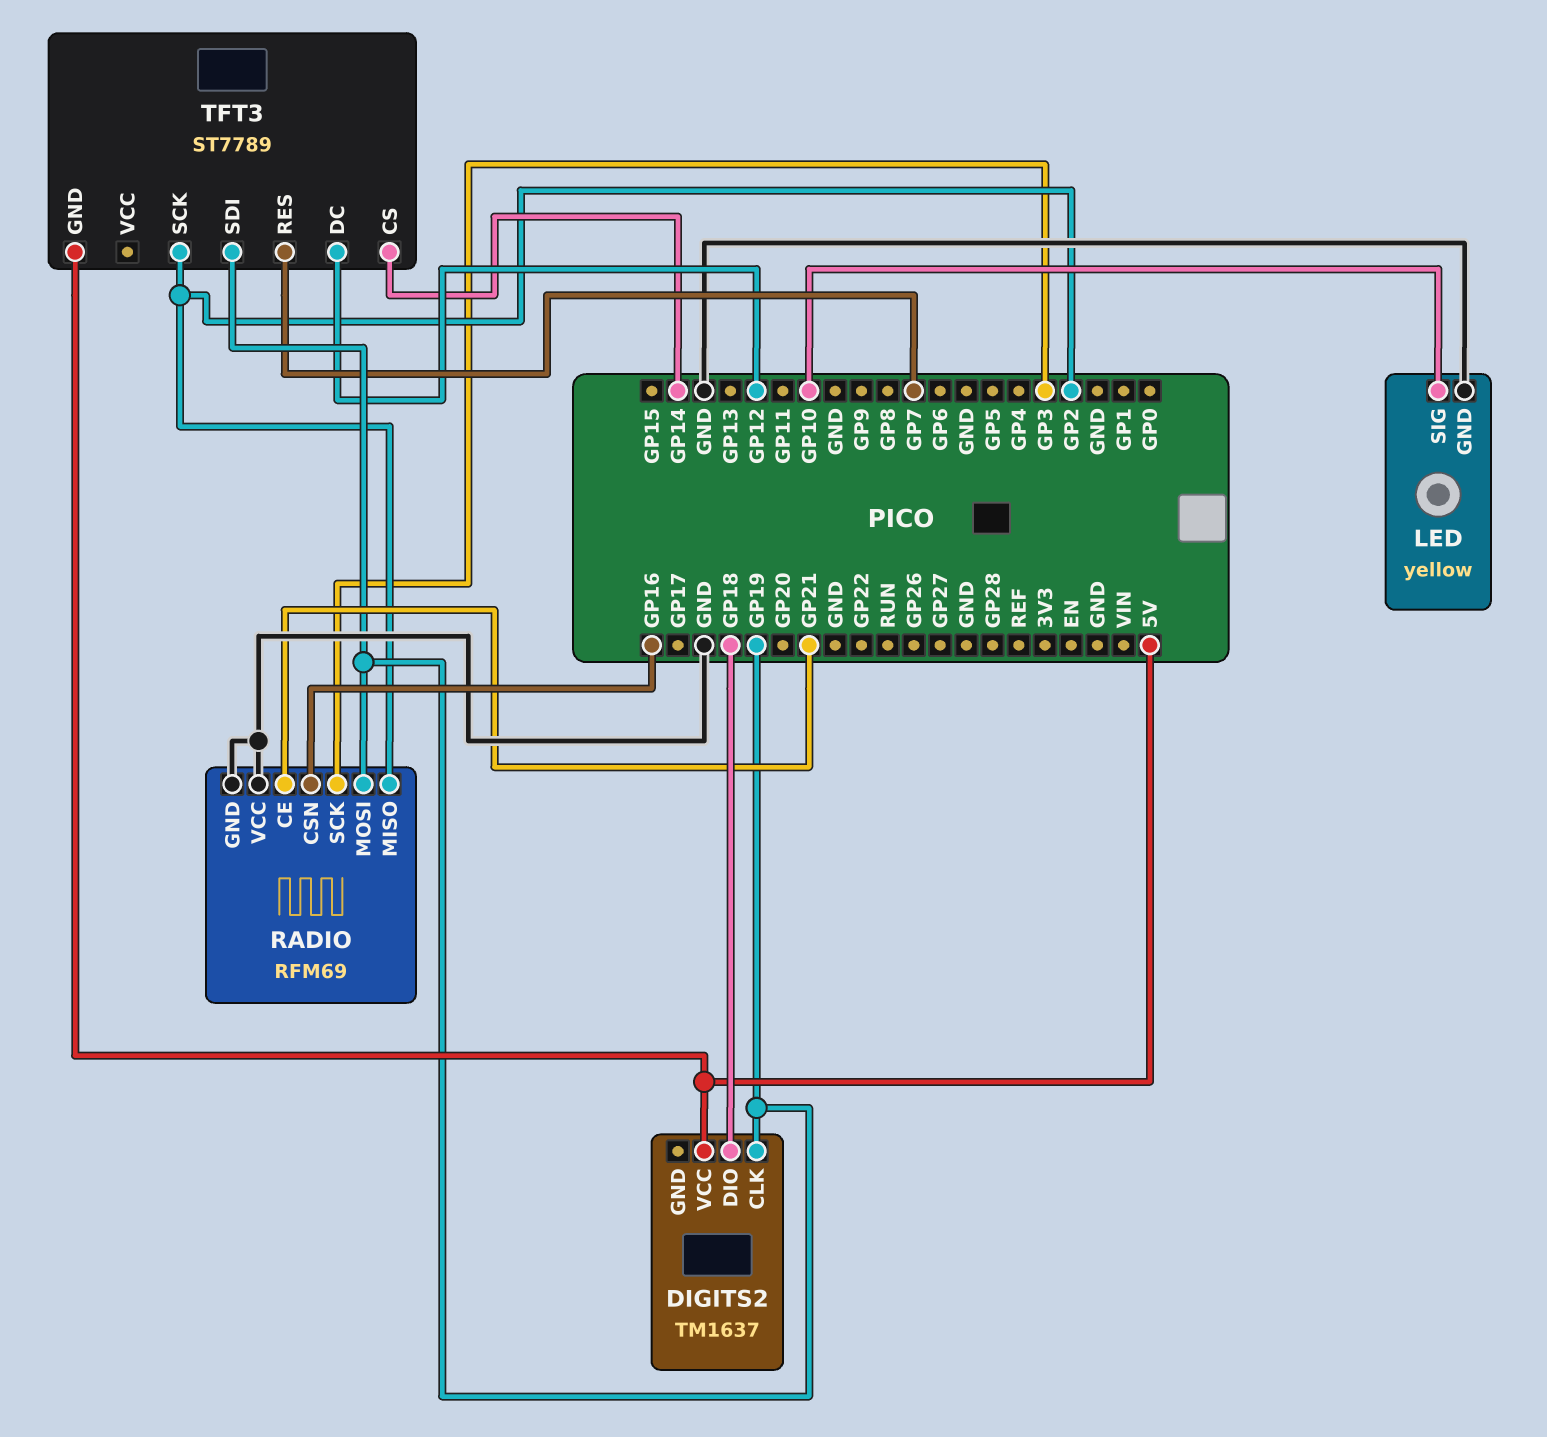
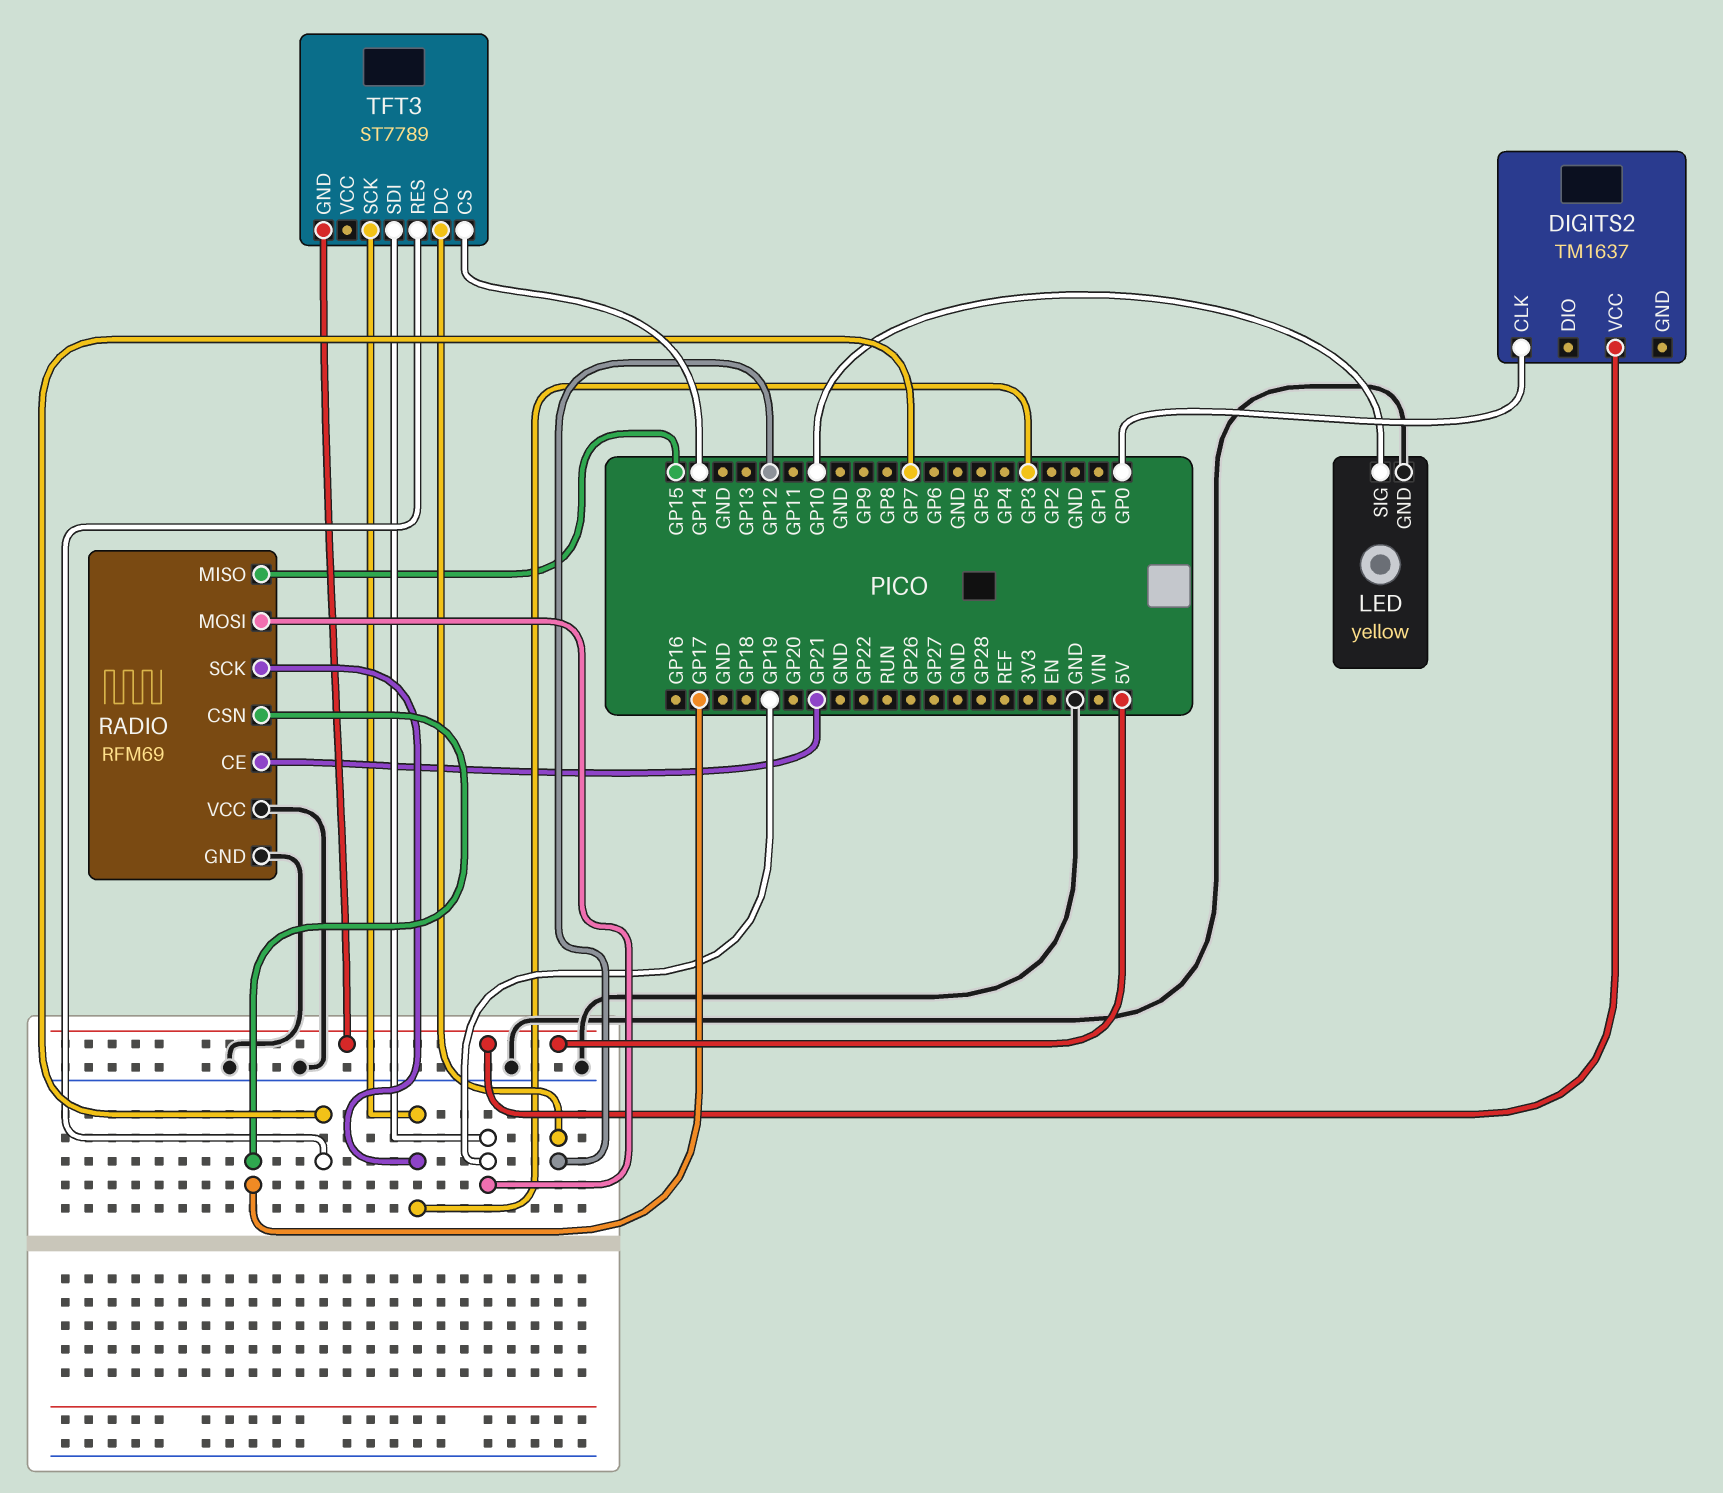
DIGITS2 pin CLK: GP19 -> GP0
DIGITS2 pin DIO: GP18 -> none
RADIO pin CSN: GP16 -> GP17
RADIO pin MISO: GP2 -> GP15
TFT3 pin SCK: GP2 -> GP3

